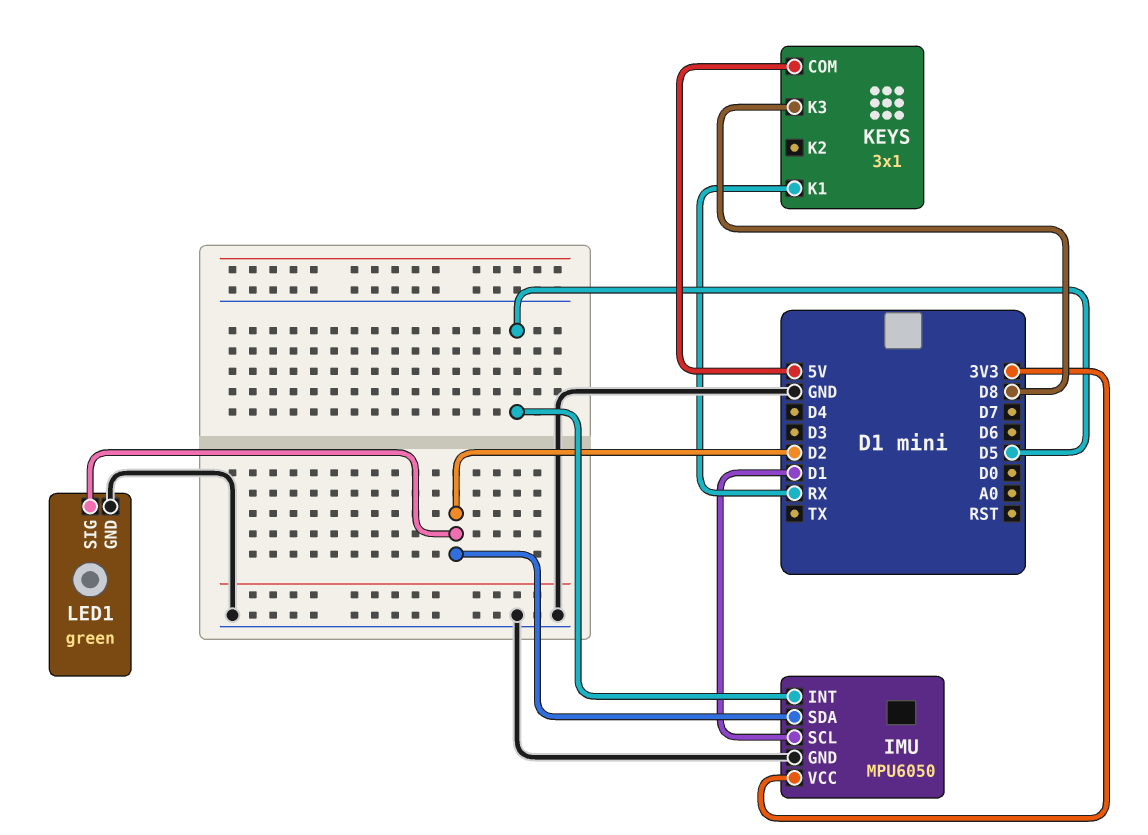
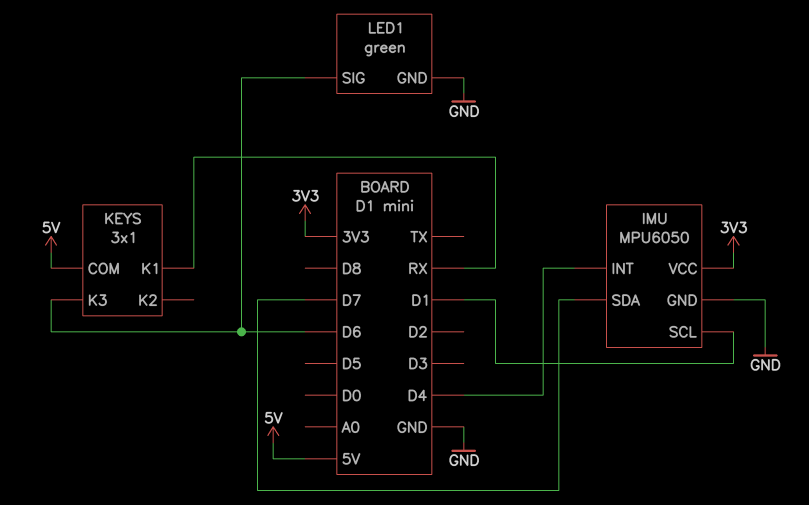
IMU pin INT: D5 -> D4
IMU pin SDA: D2 -> D7
KEYS pin K3: D8 -> D6
LED1 pin SIG: D2 -> D6

